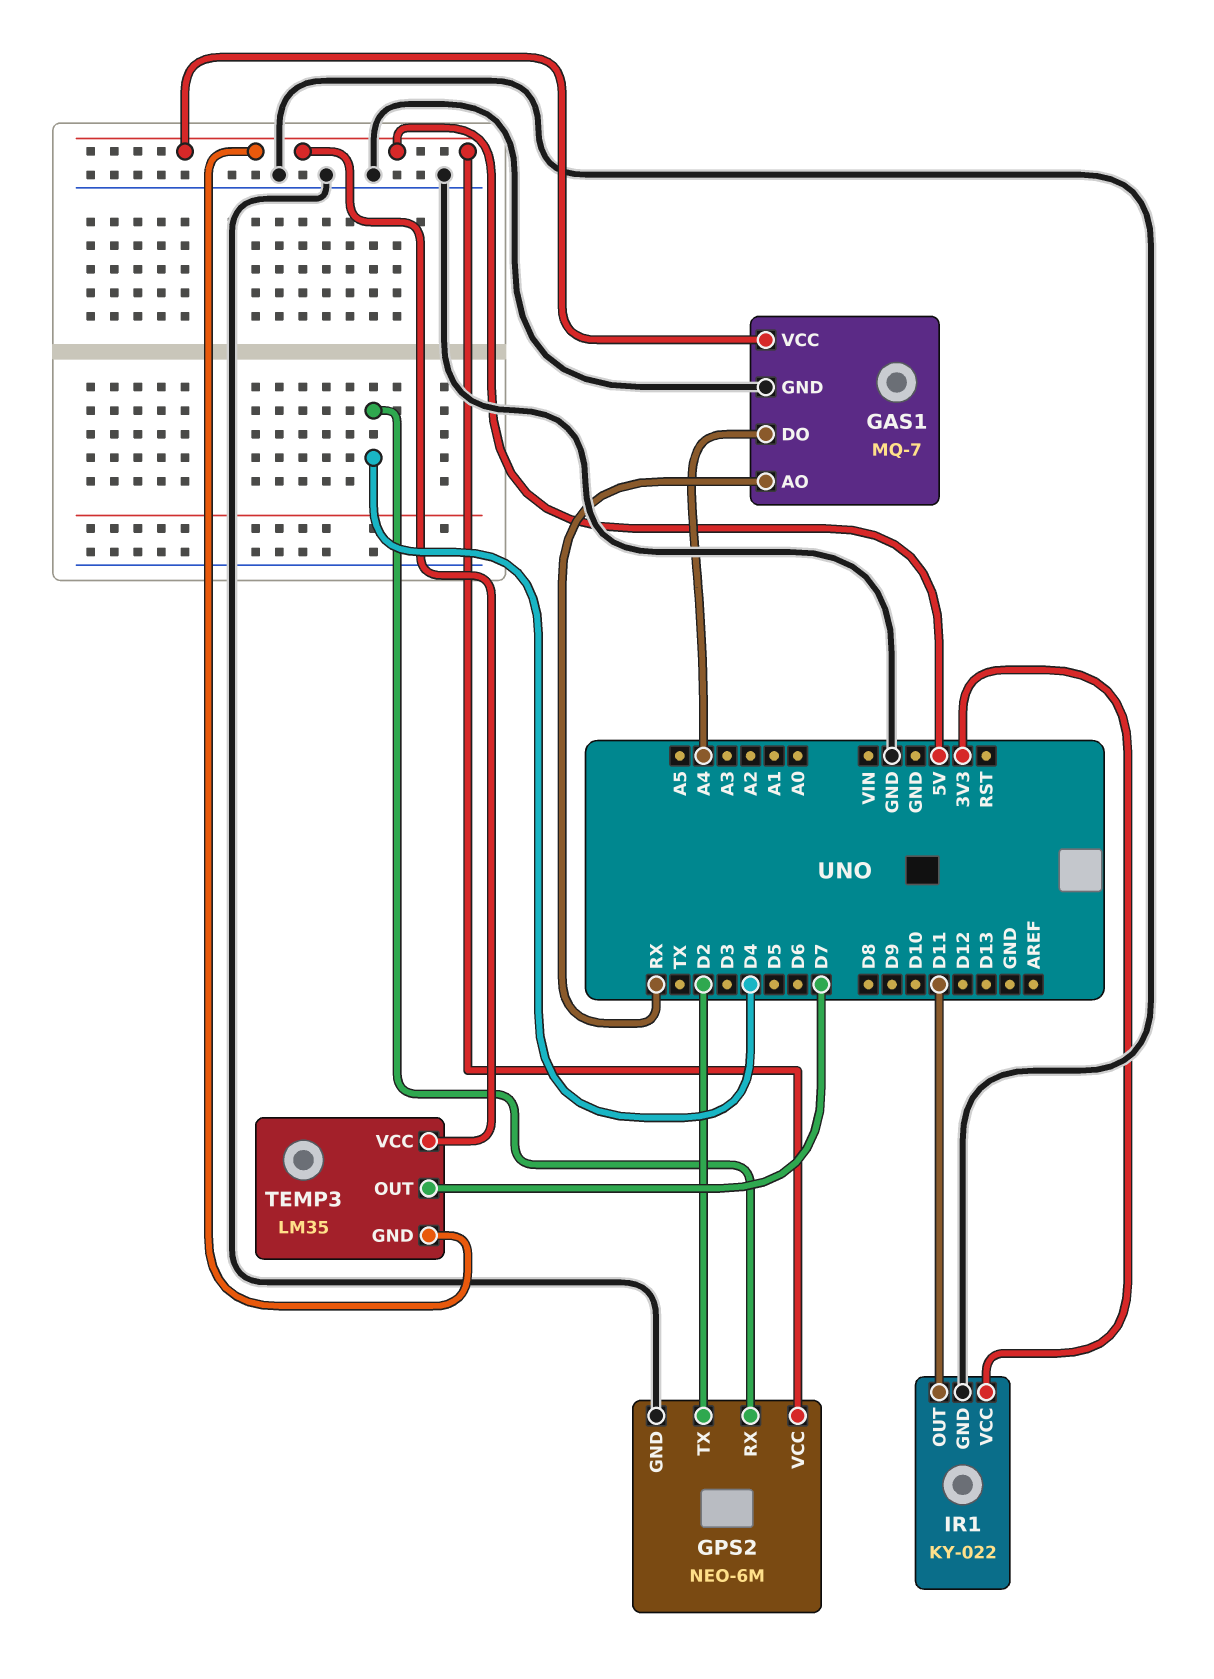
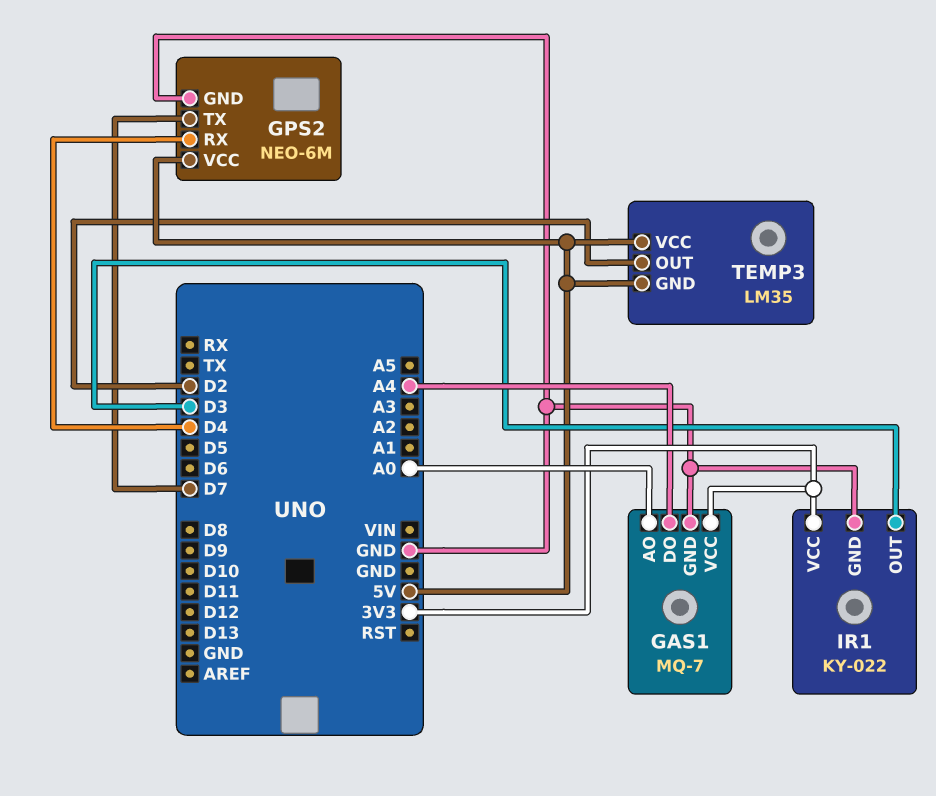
GAS1 pin AO: RX -> A0
GAS1 pin VCC: 5V -> 3V3
GPS2 pin TX: D2 -> D7
IR1 pin OUT: D11 -> D3
TEMP3 pin OUT: D7 -> D2

